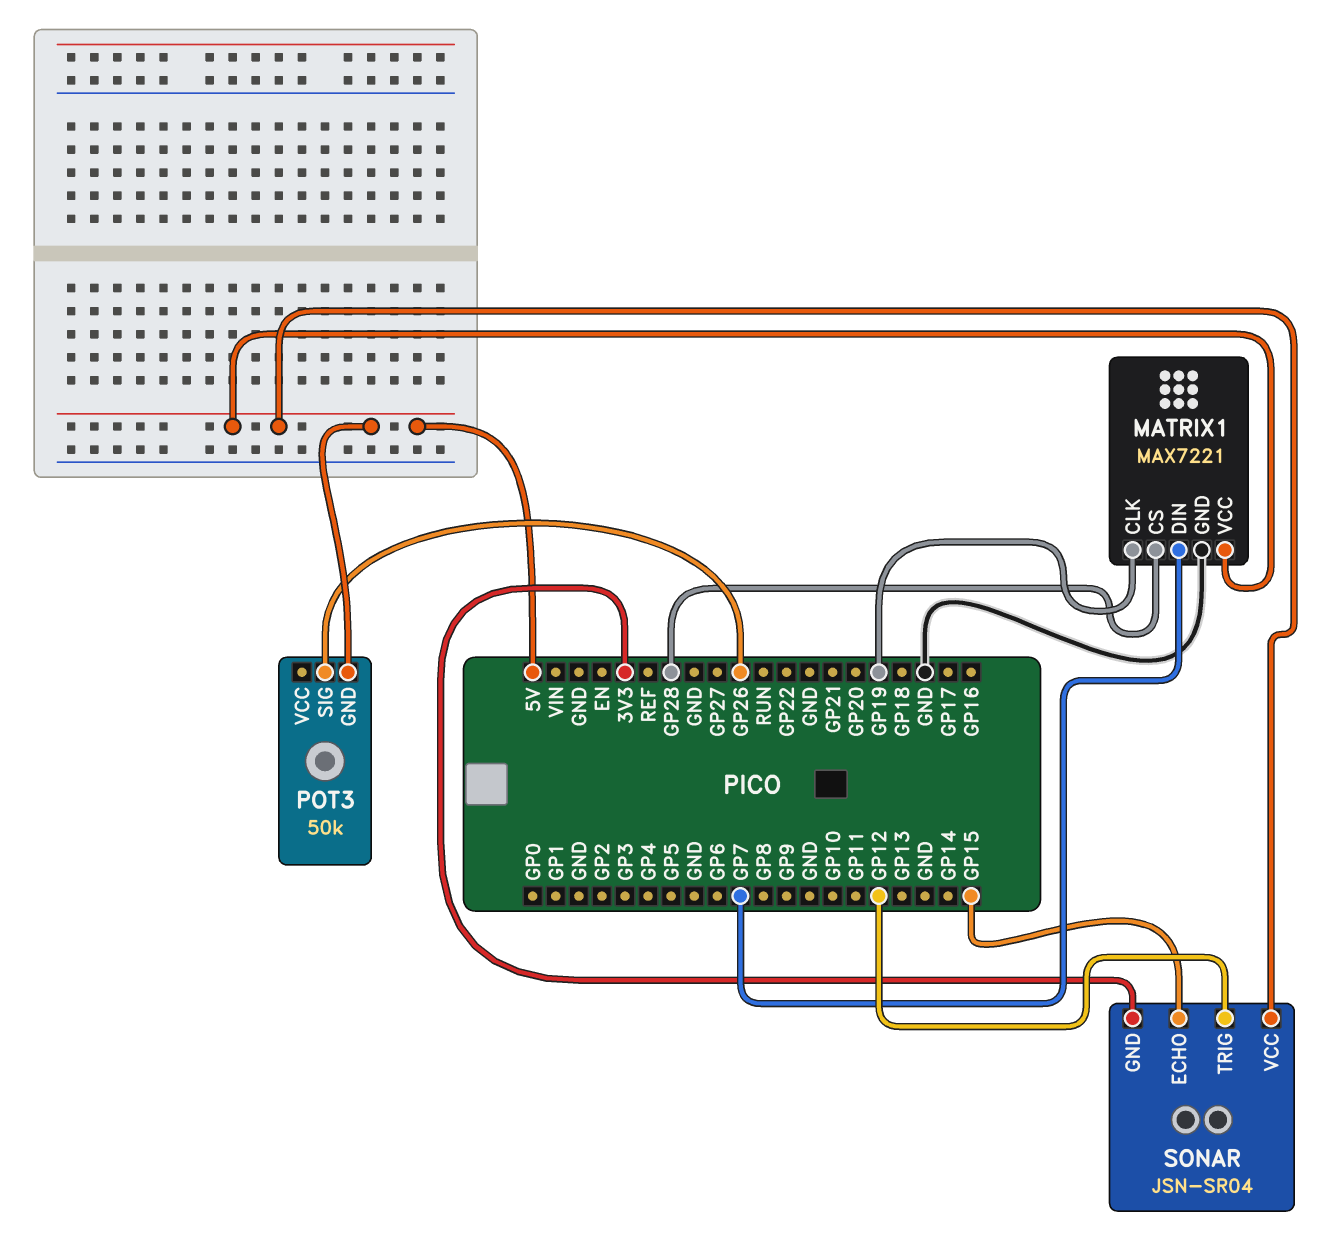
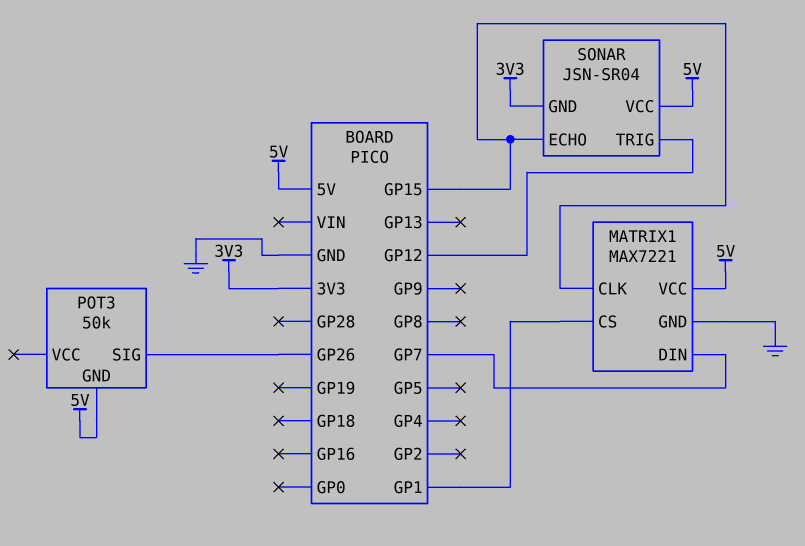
MATRIX1 pin CLK: GP19 -> GP15
MATRIX1 pin CS: GP28 -> GP1

